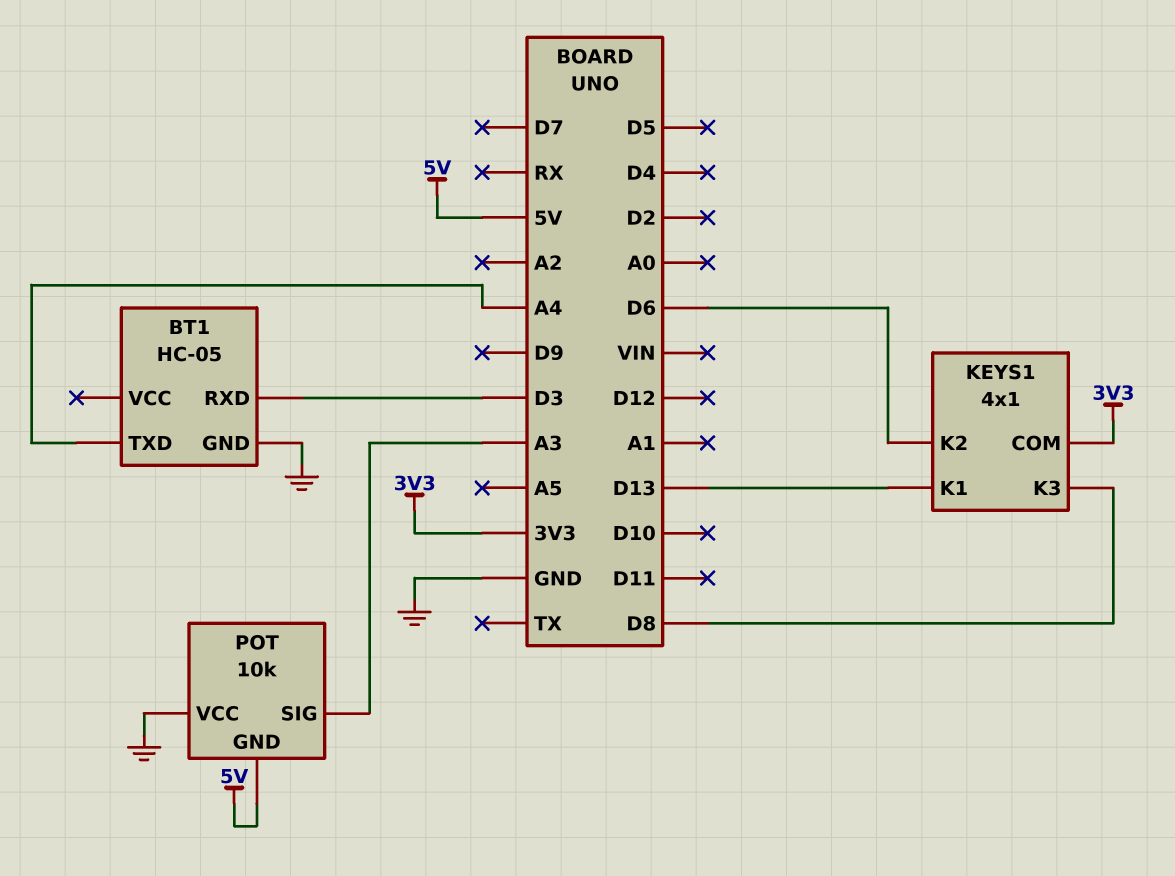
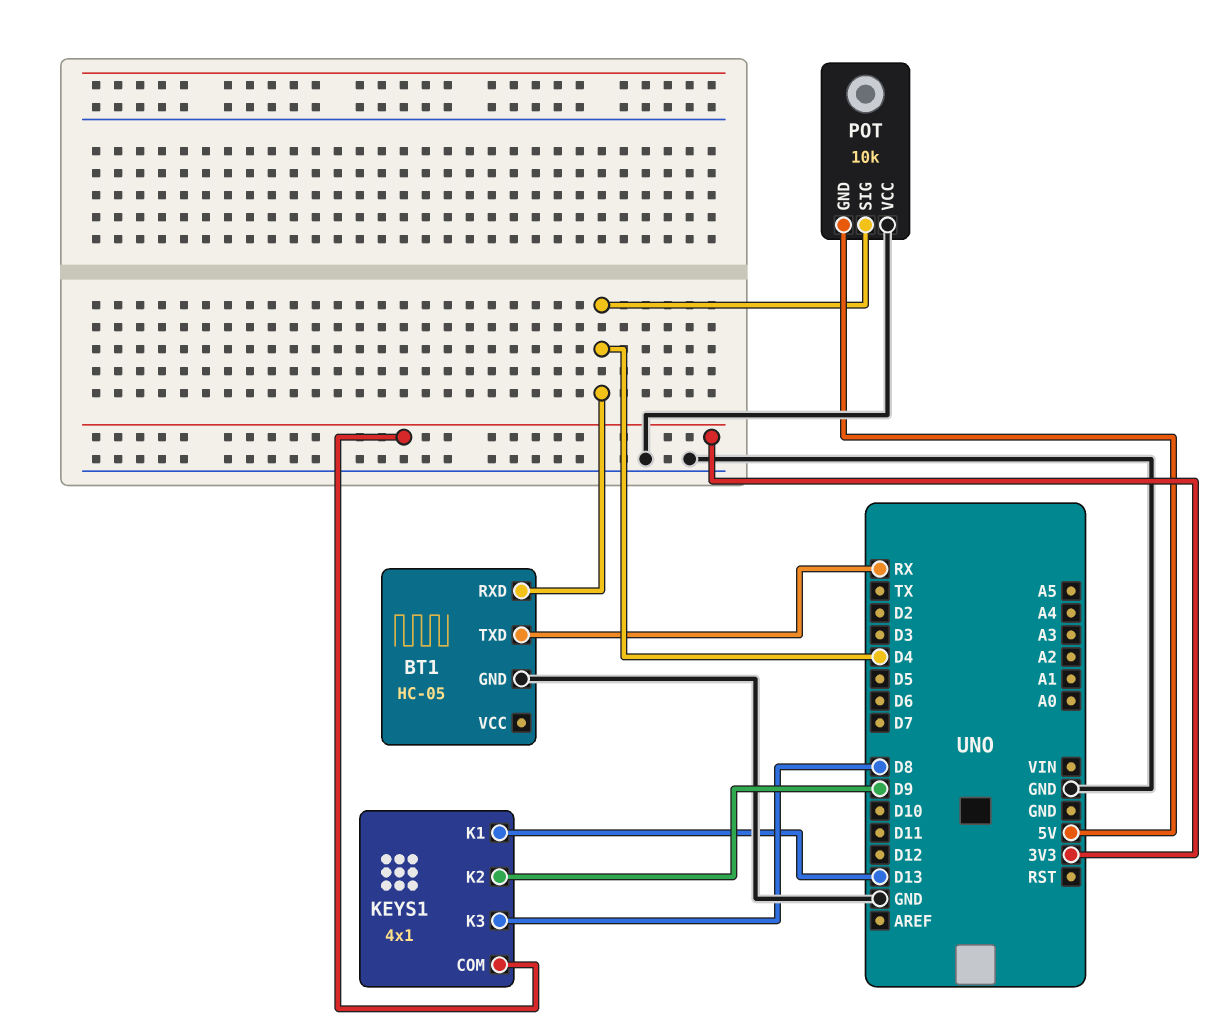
BT1 pin RXD: D3 -> D4
BT1 pin TXD: A4 -> RX
KEYS1 pin K2: D6 -> D9
POT pin SIG: A3 -> D4

